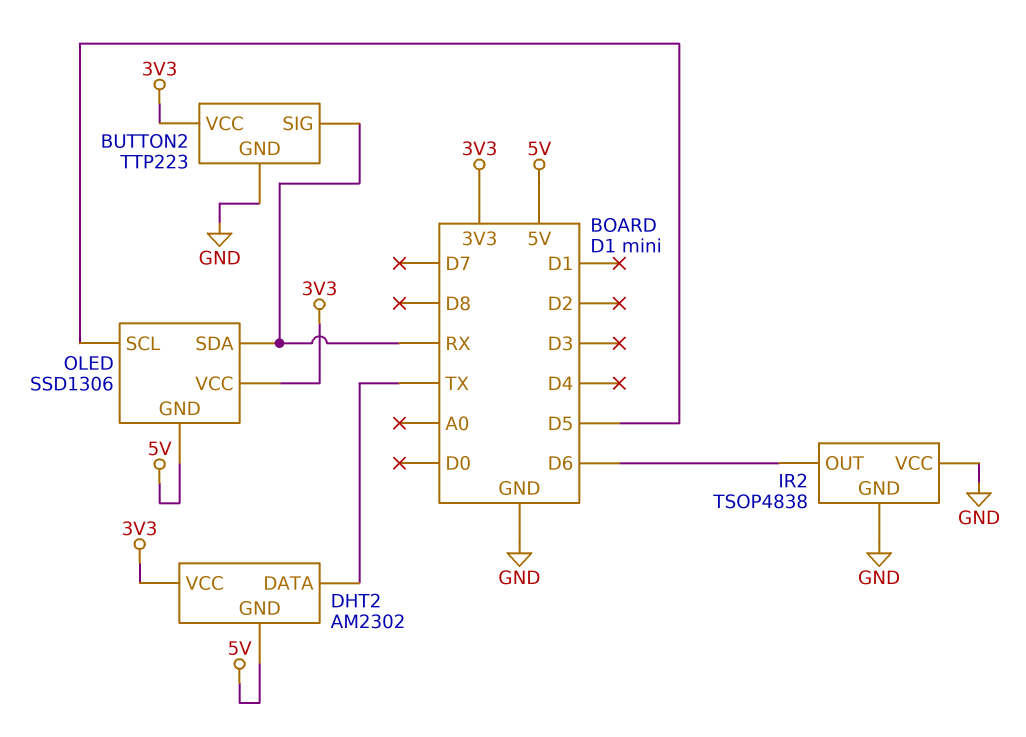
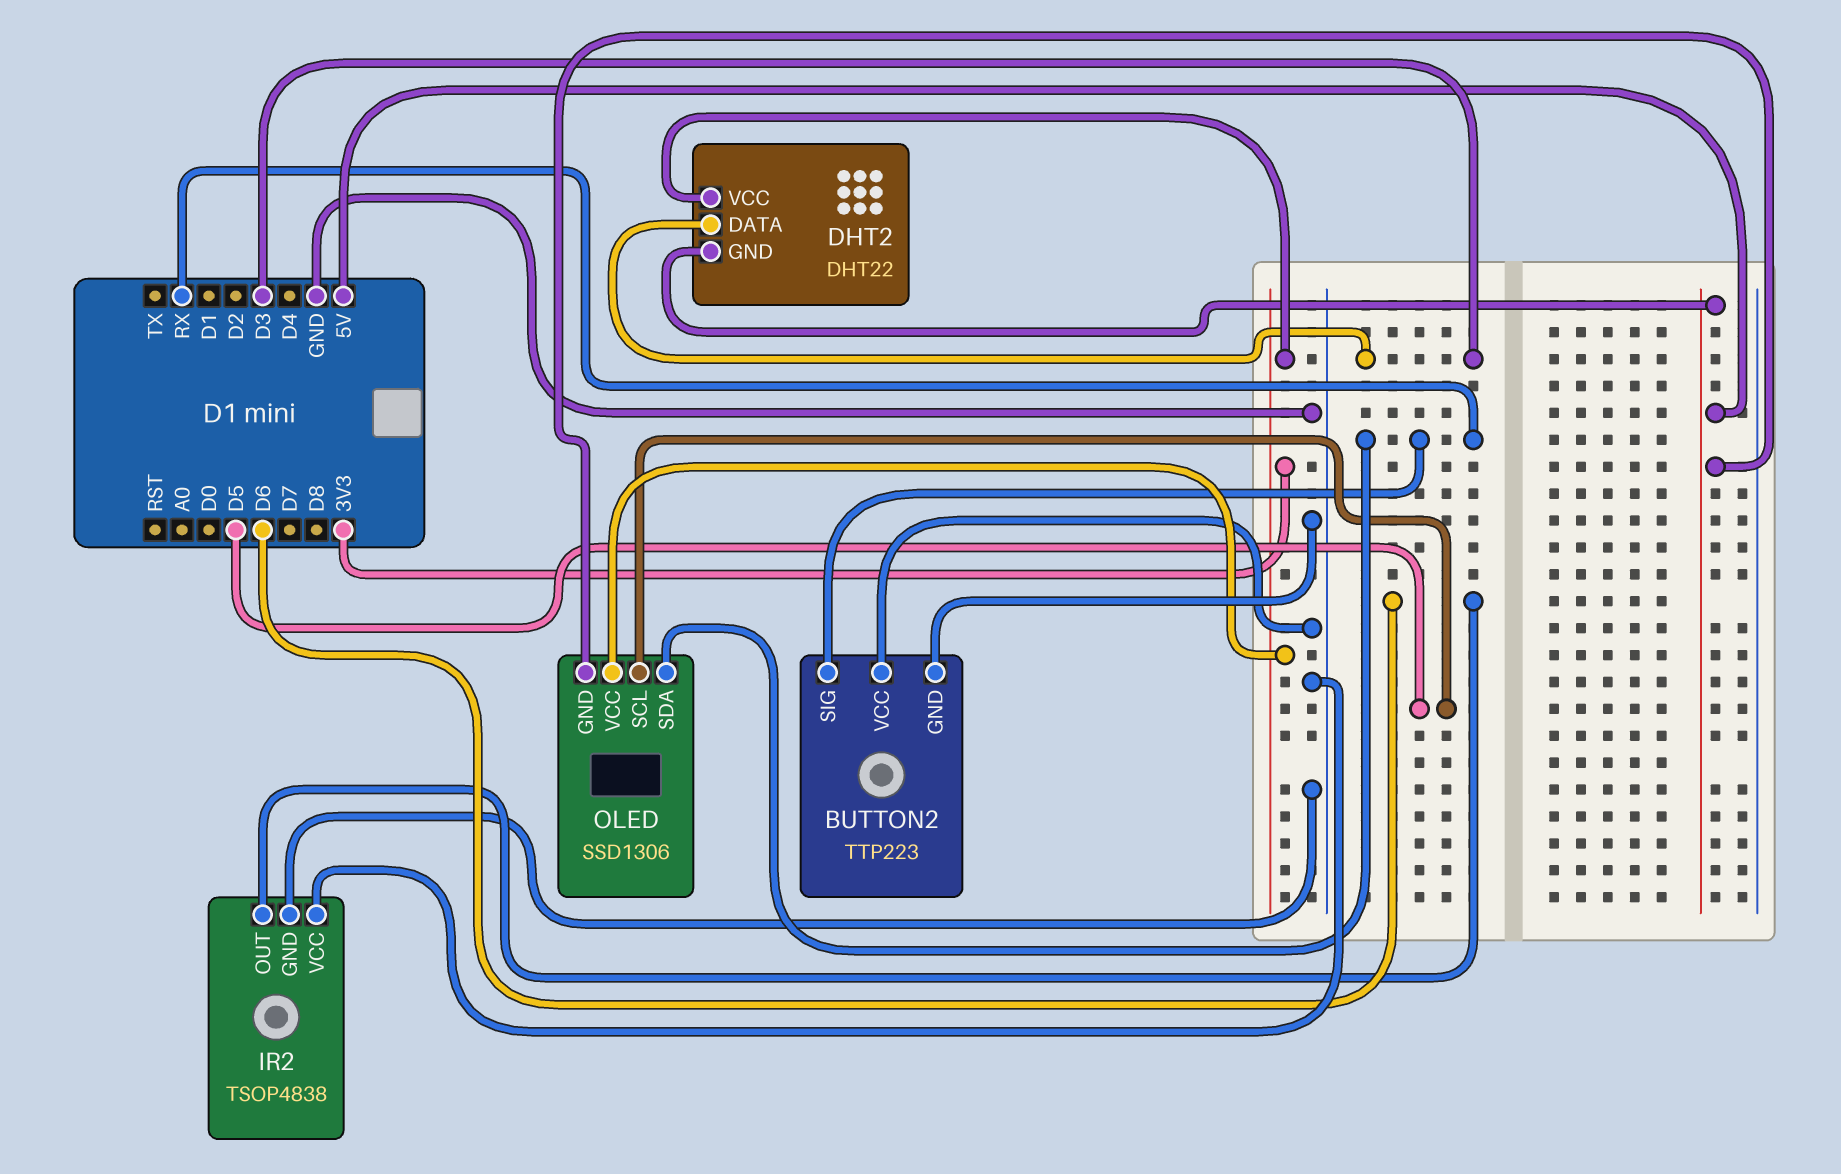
BUTTON2 pin VCC: 3V3 -> GND
DHT2: AM2302 -> DHT22
DHT2 pin DATA: TX -> D3

